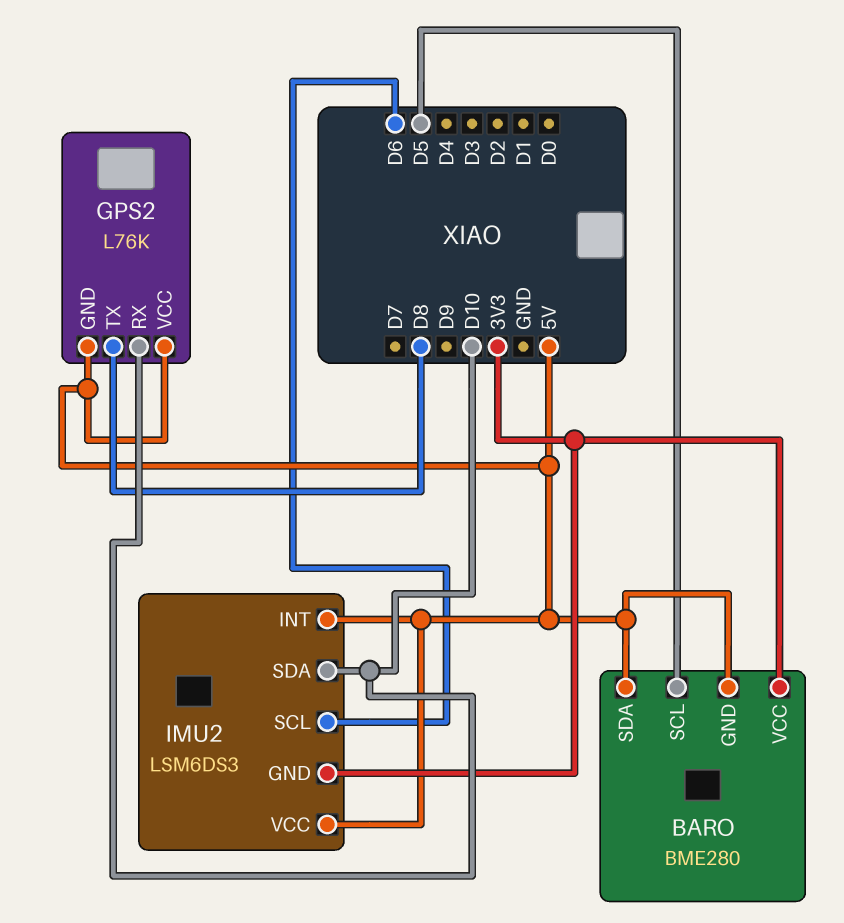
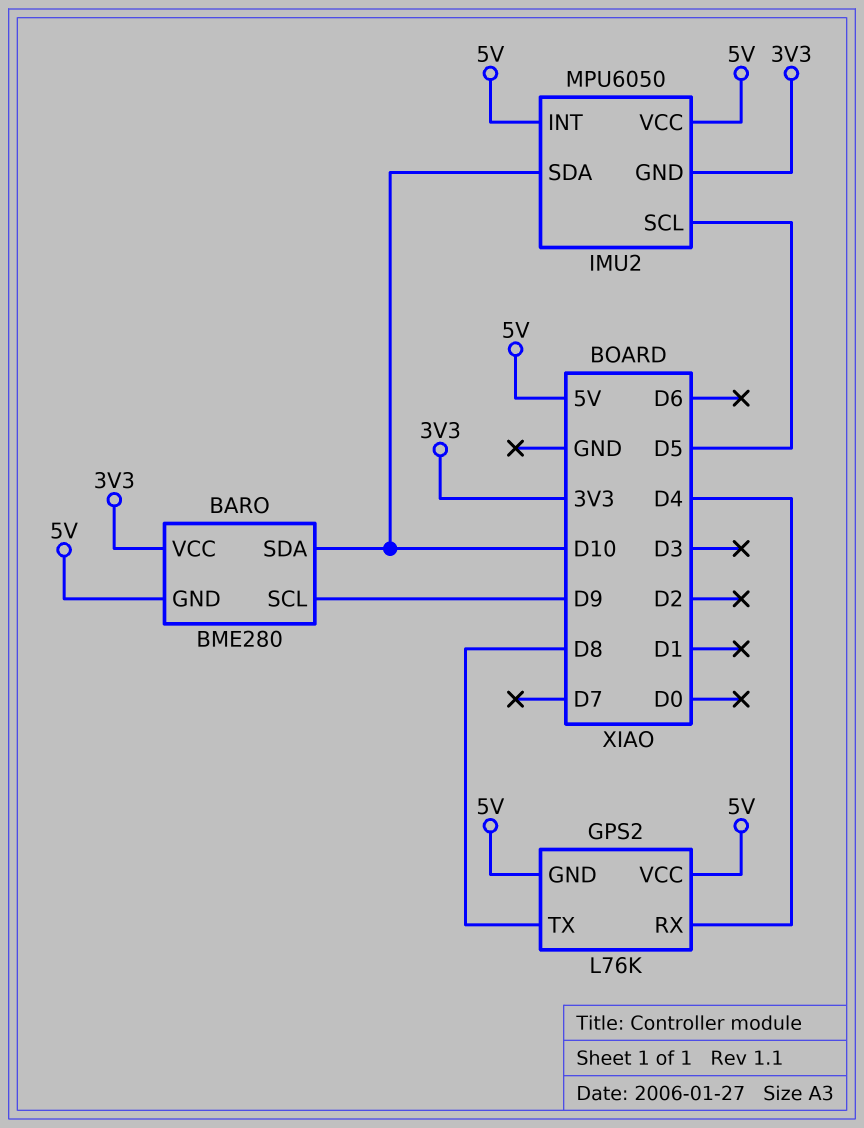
BARO pin SCL: D5 -> D9
BARO pin SDA: 5V -> D10
GPS2 pin RX: D10 -> D4
IMU2: LSM6DS3 -> MPU6050
IMU2 pin SCL: D6 -> D5

